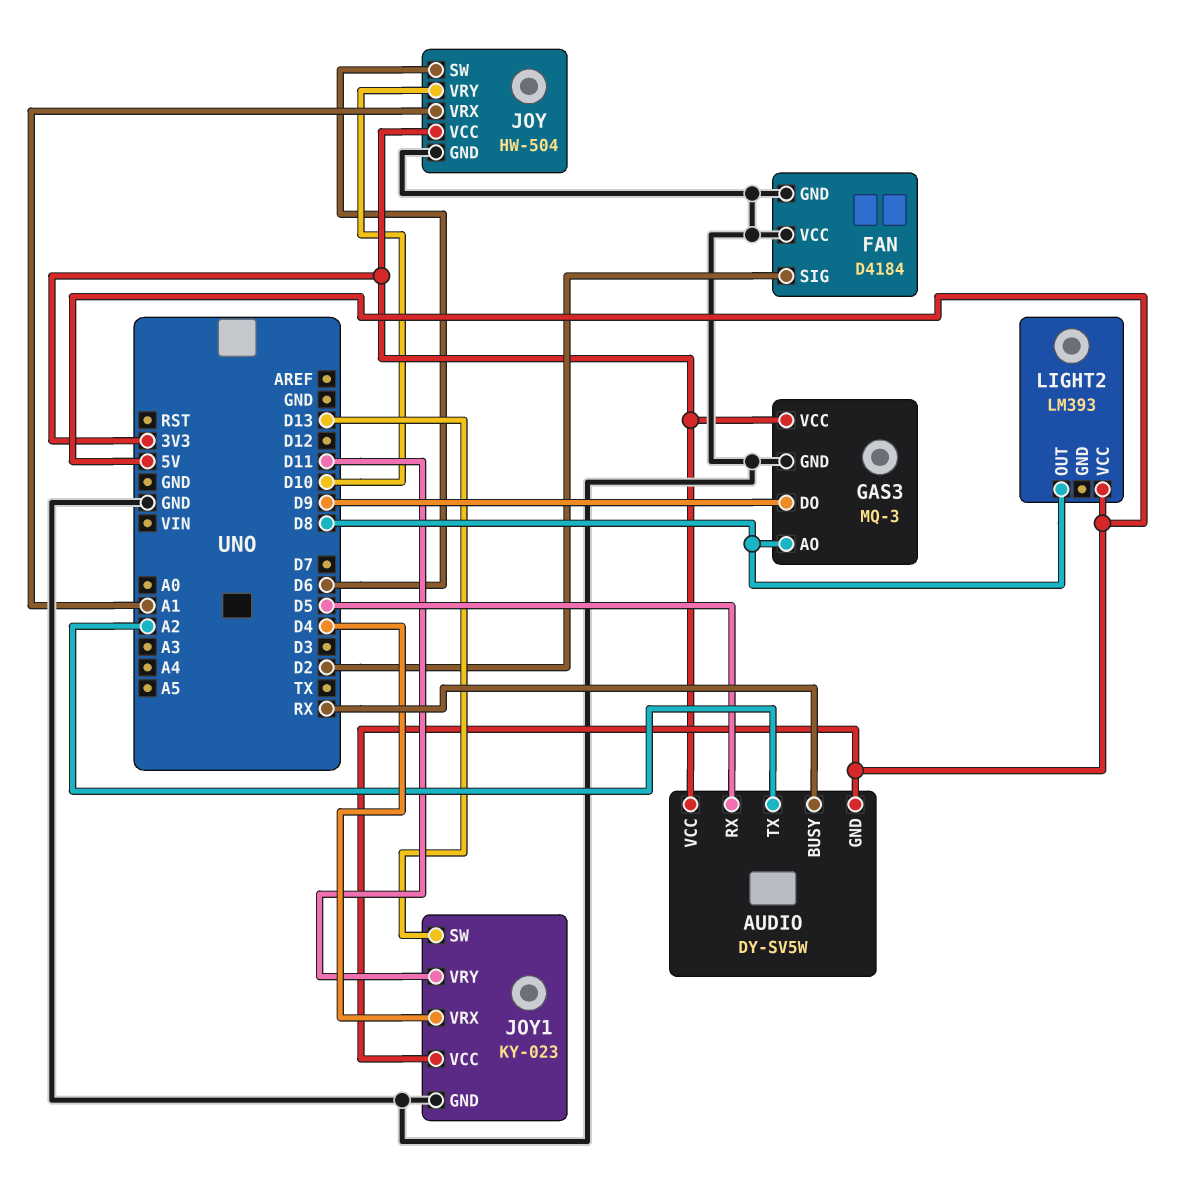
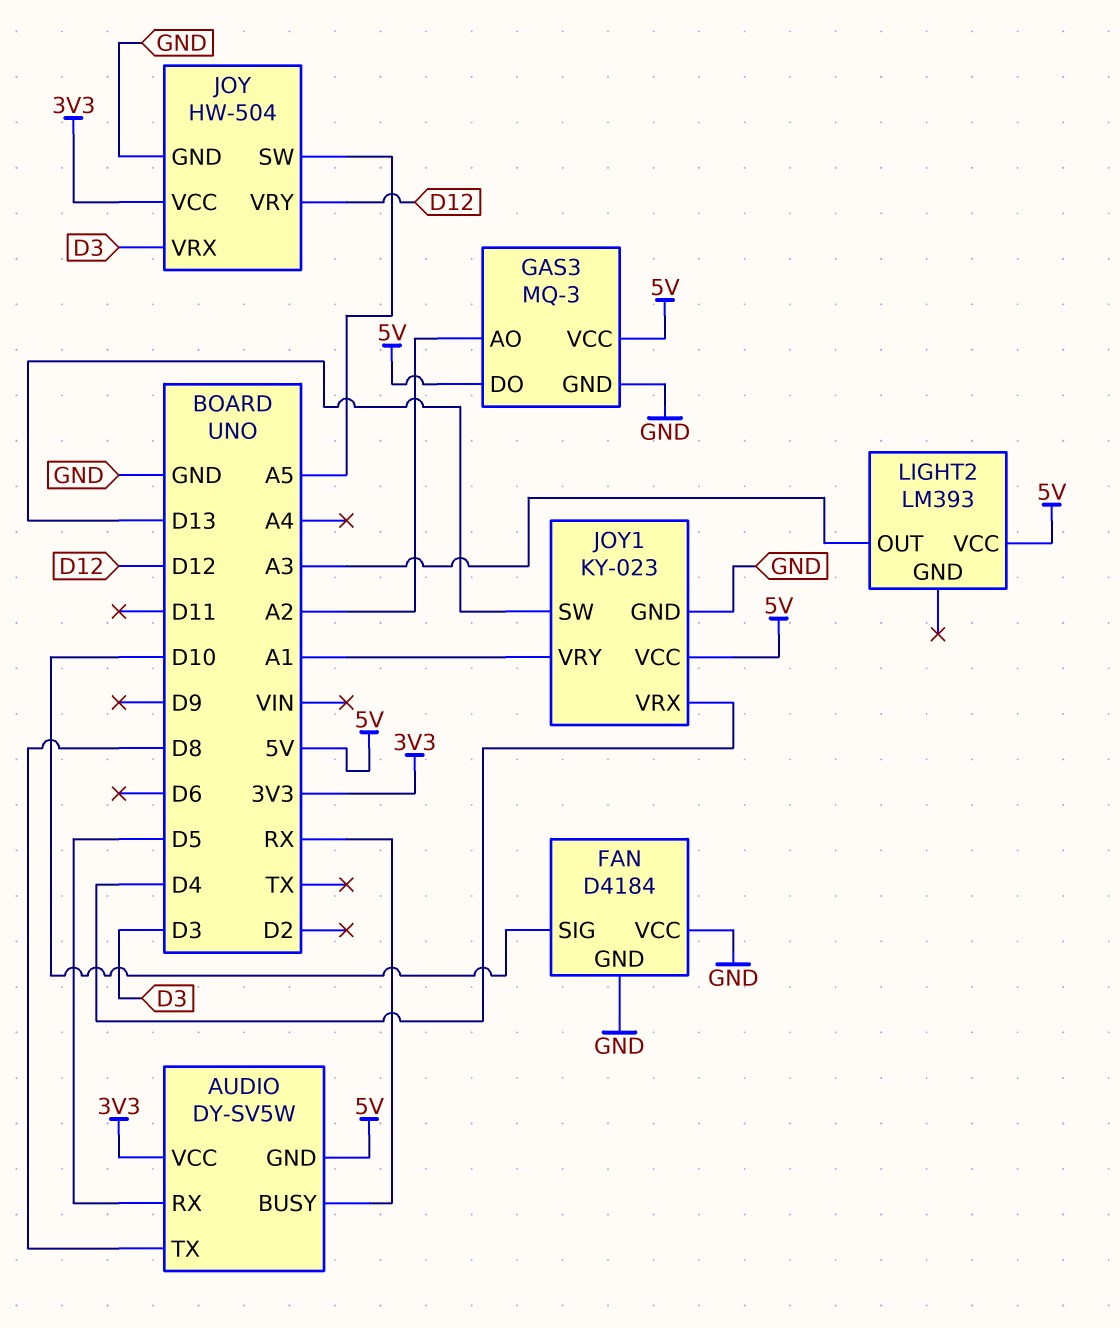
AUDIO pin TX: A2 -> D8
FAN pin SIG: D2 -> D10
GAS3 pin AO: D8 -> A2
GAS3 pin DO: D9 -> 5V
GAS3 pin VCC: 3V3 -> 5V
JOY pin SW: D6 -> A5
JOY pin VRX: A1 -> D3
JOY pin VRY: D10 -> D12
JOY1 pin VRY: D11 -> A1
LIGHT2 pin OUT: D8 -> A3

